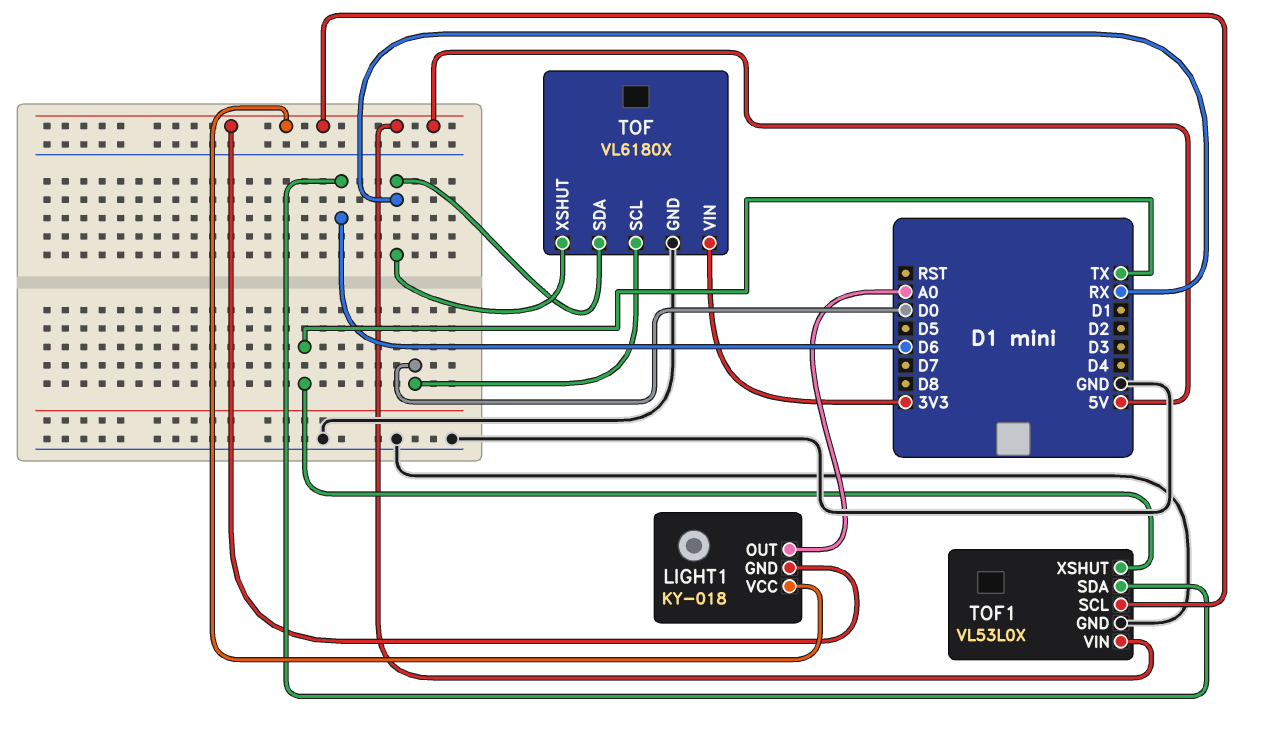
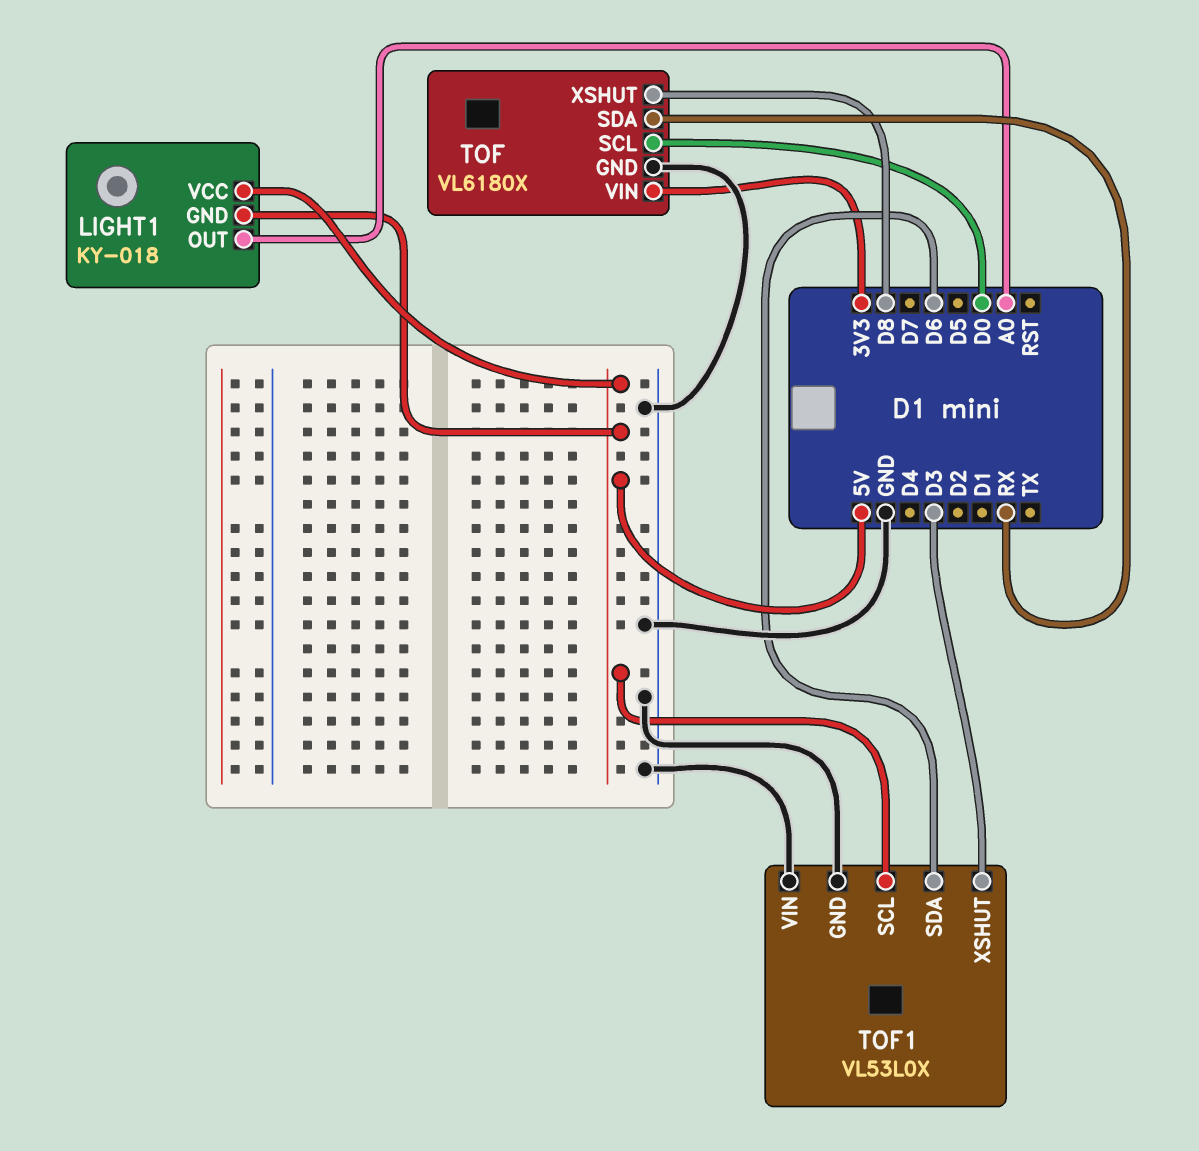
TOF pin XSHUT: RX -> D8
TOF1 pin VIN: 5V -> GND
TOF1 pin XSHUT: TX -> D3

